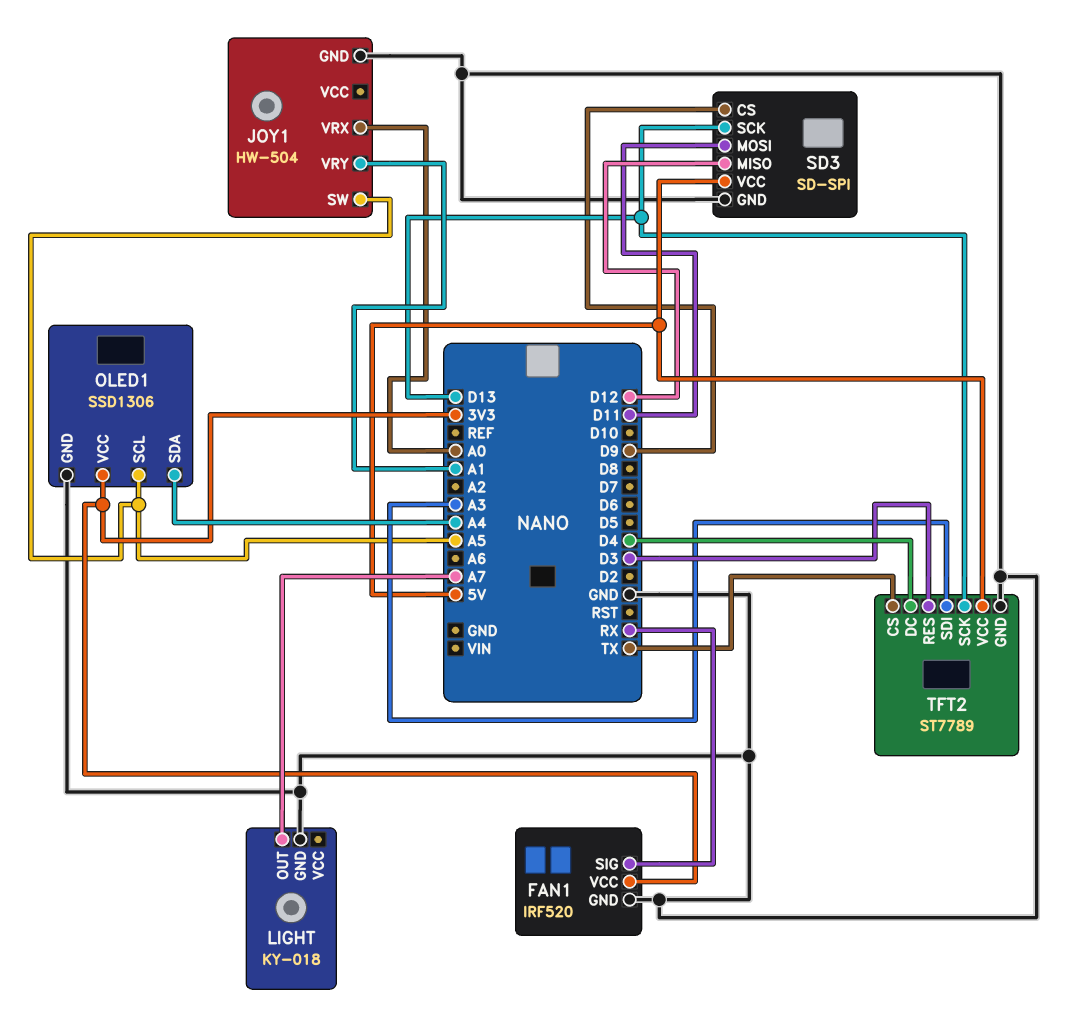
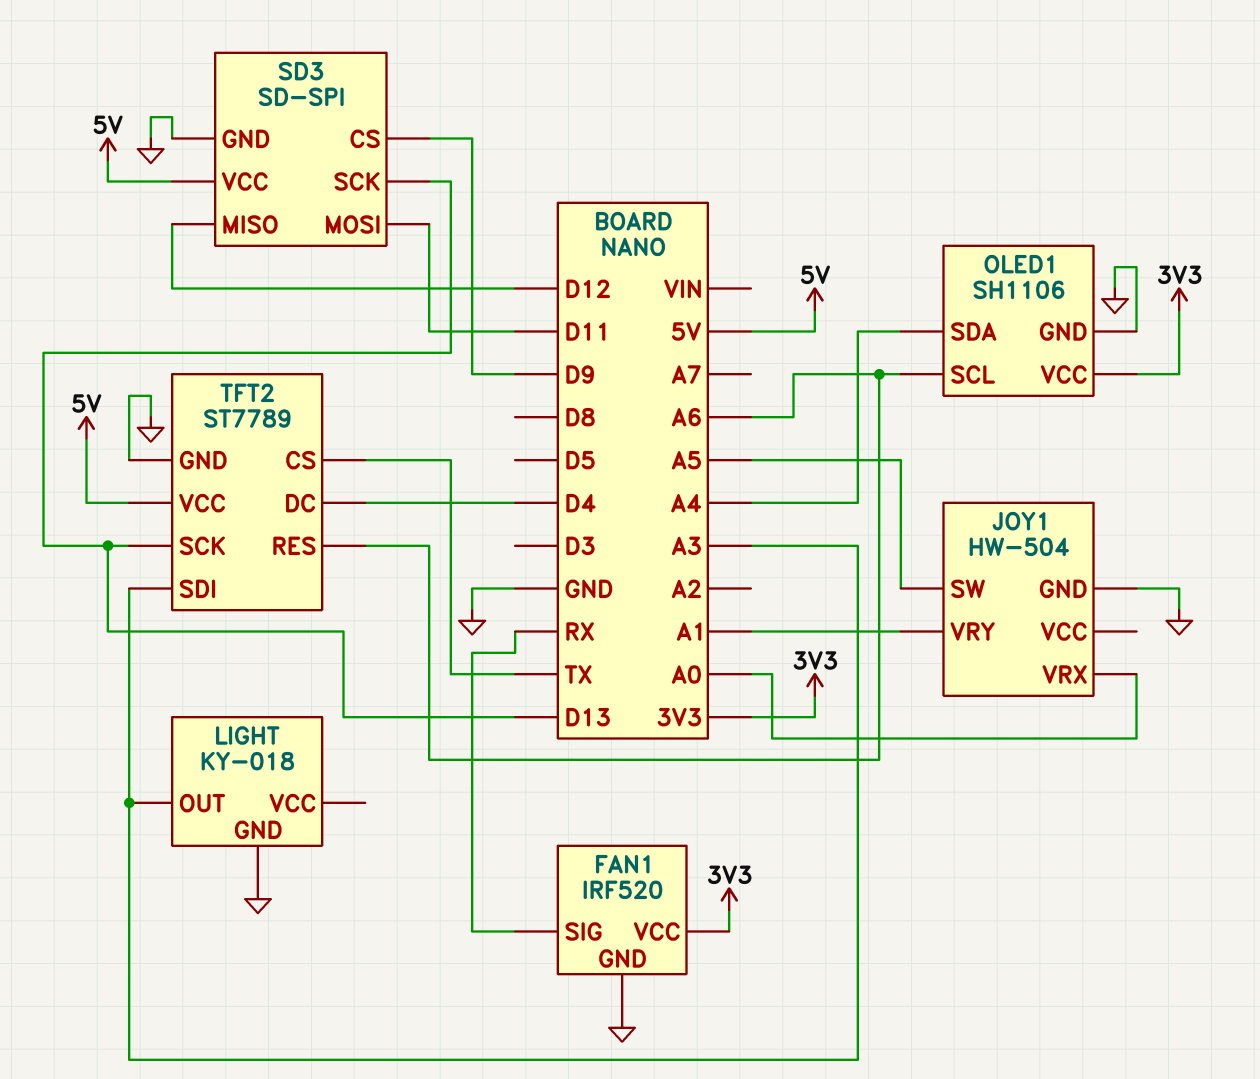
LIGHT pin OUT: A7 -> A3
OLED1: SSD1306 -> SH1106
OLED1 pin SCL: A5 -> A6
TFT2 pin RES: D3 -> A6

